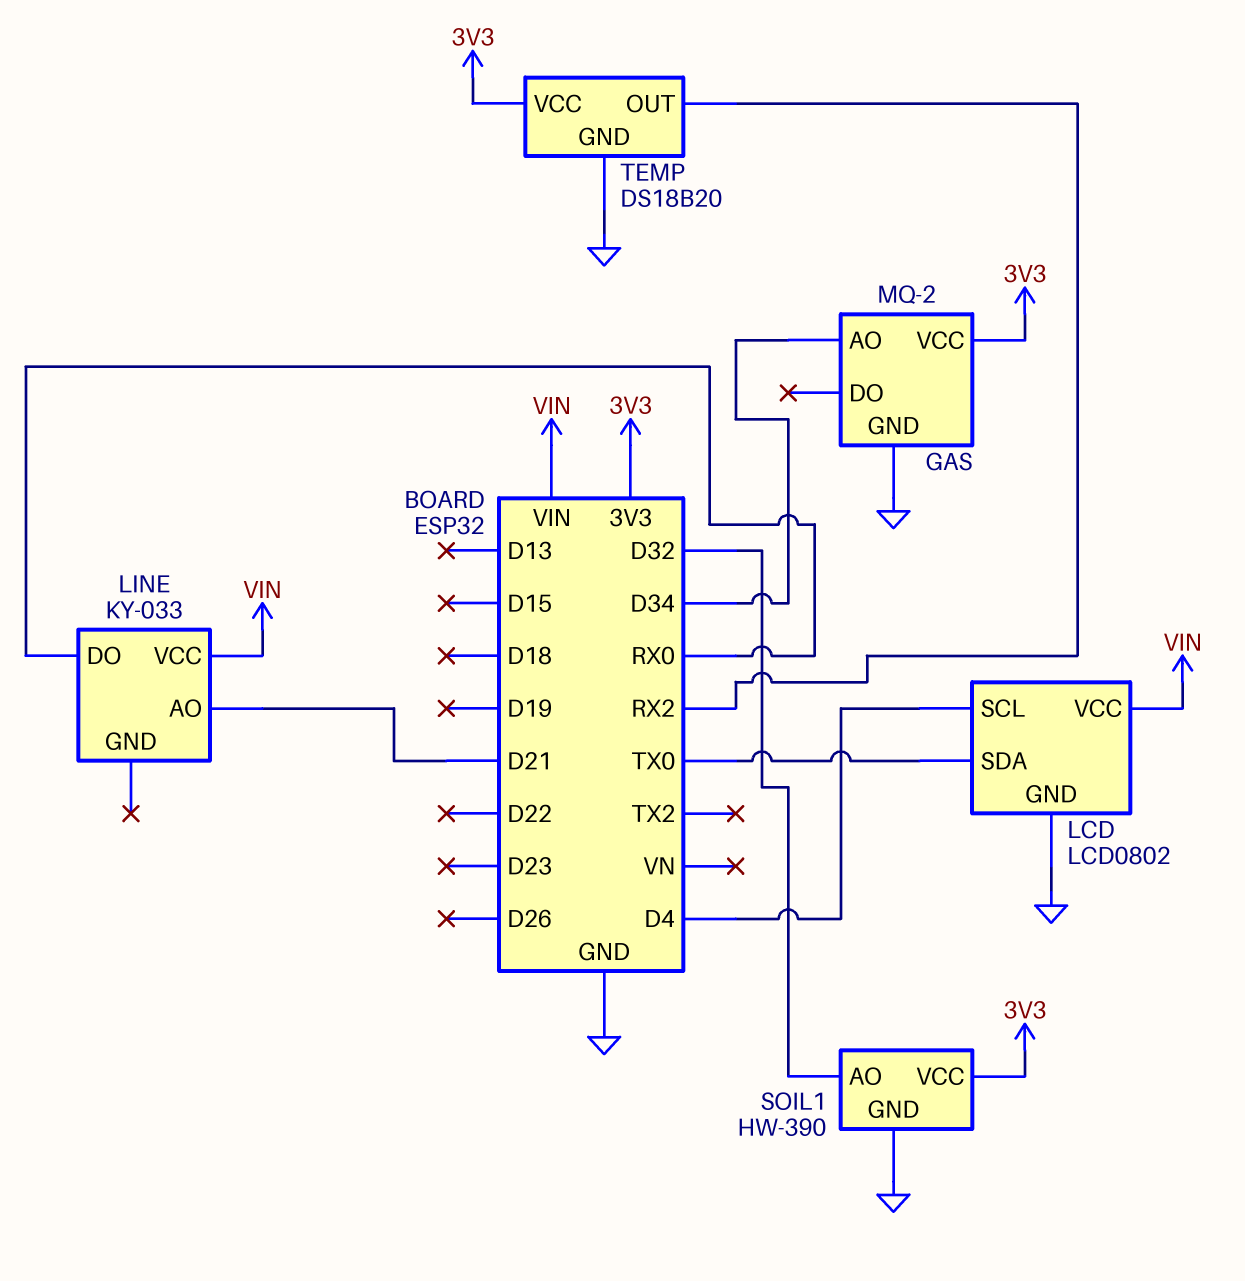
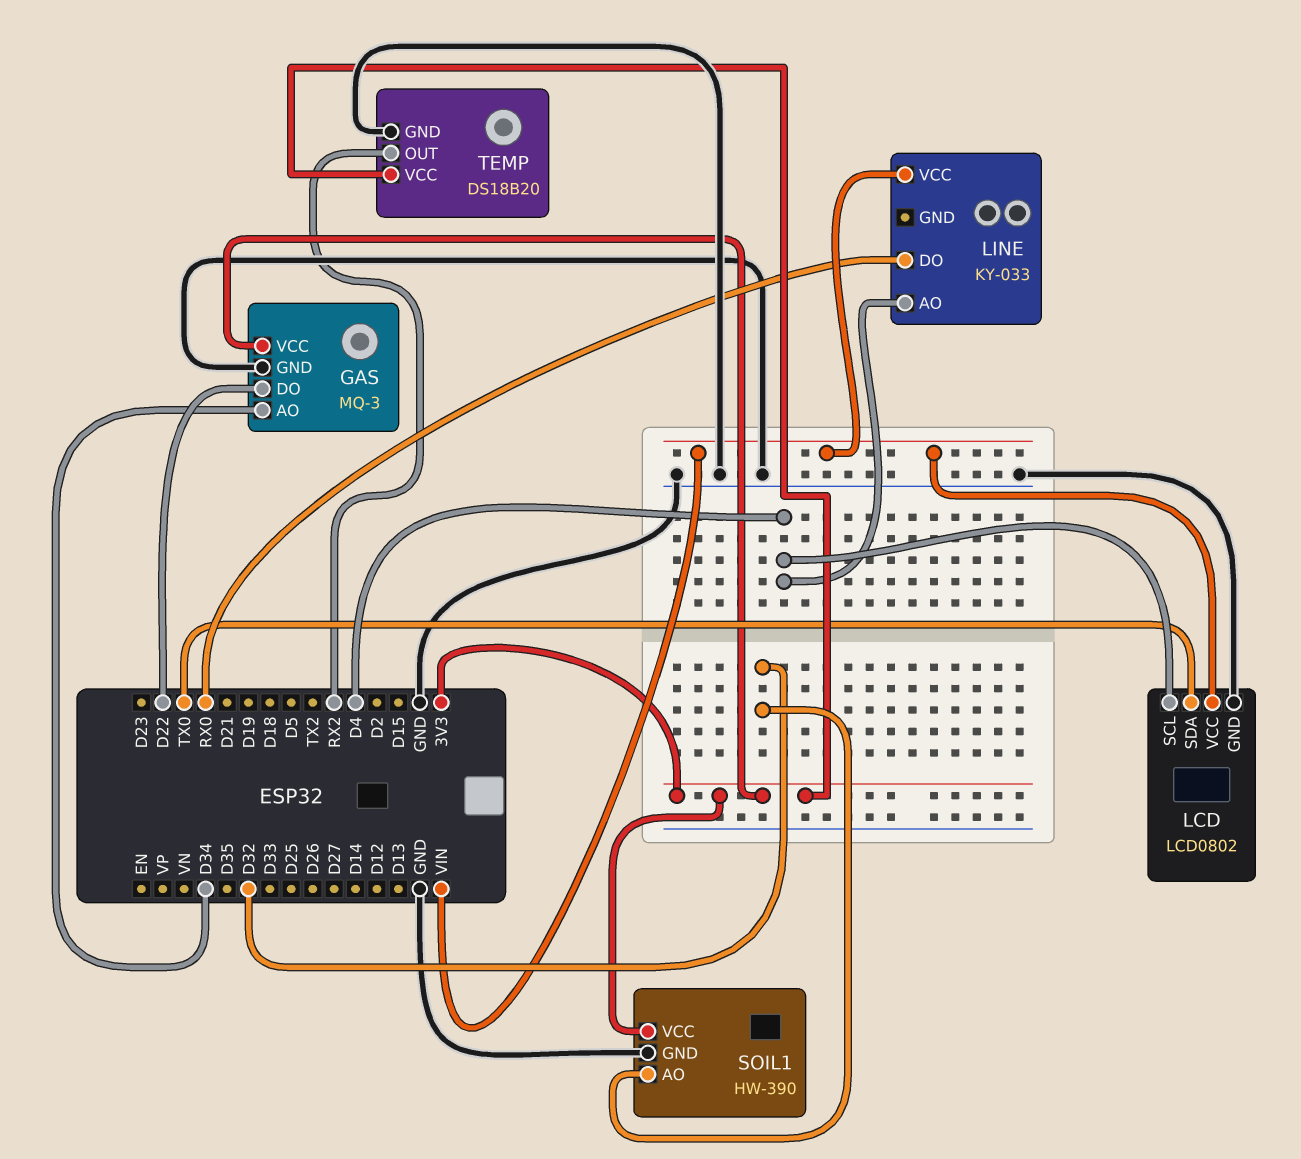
GAS: MQ-2 -> MQ-3
GAS pin DO: none -> D22
LINE pin AO: D21 -> D4

